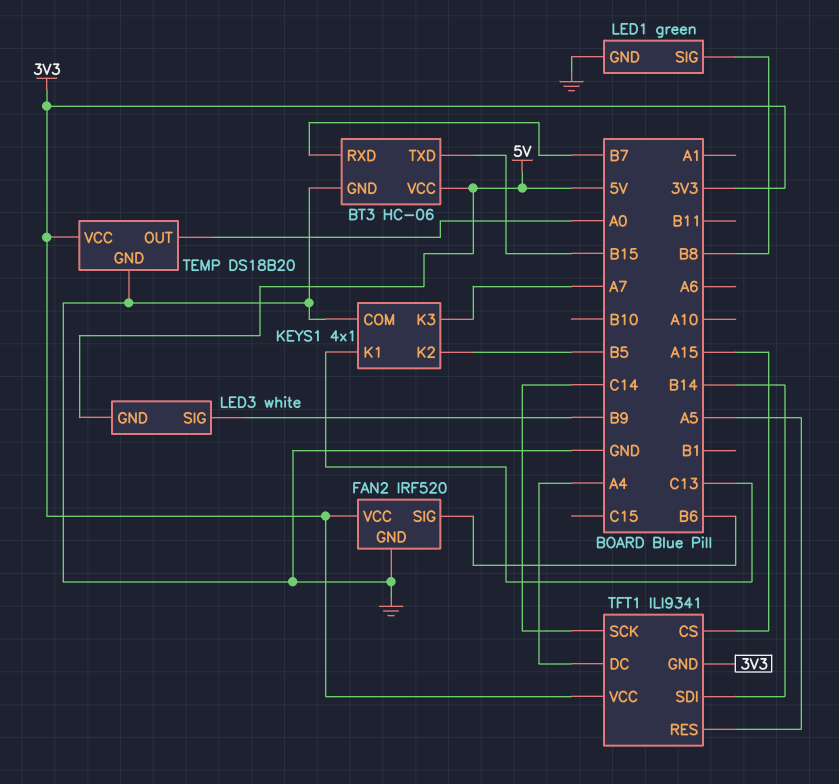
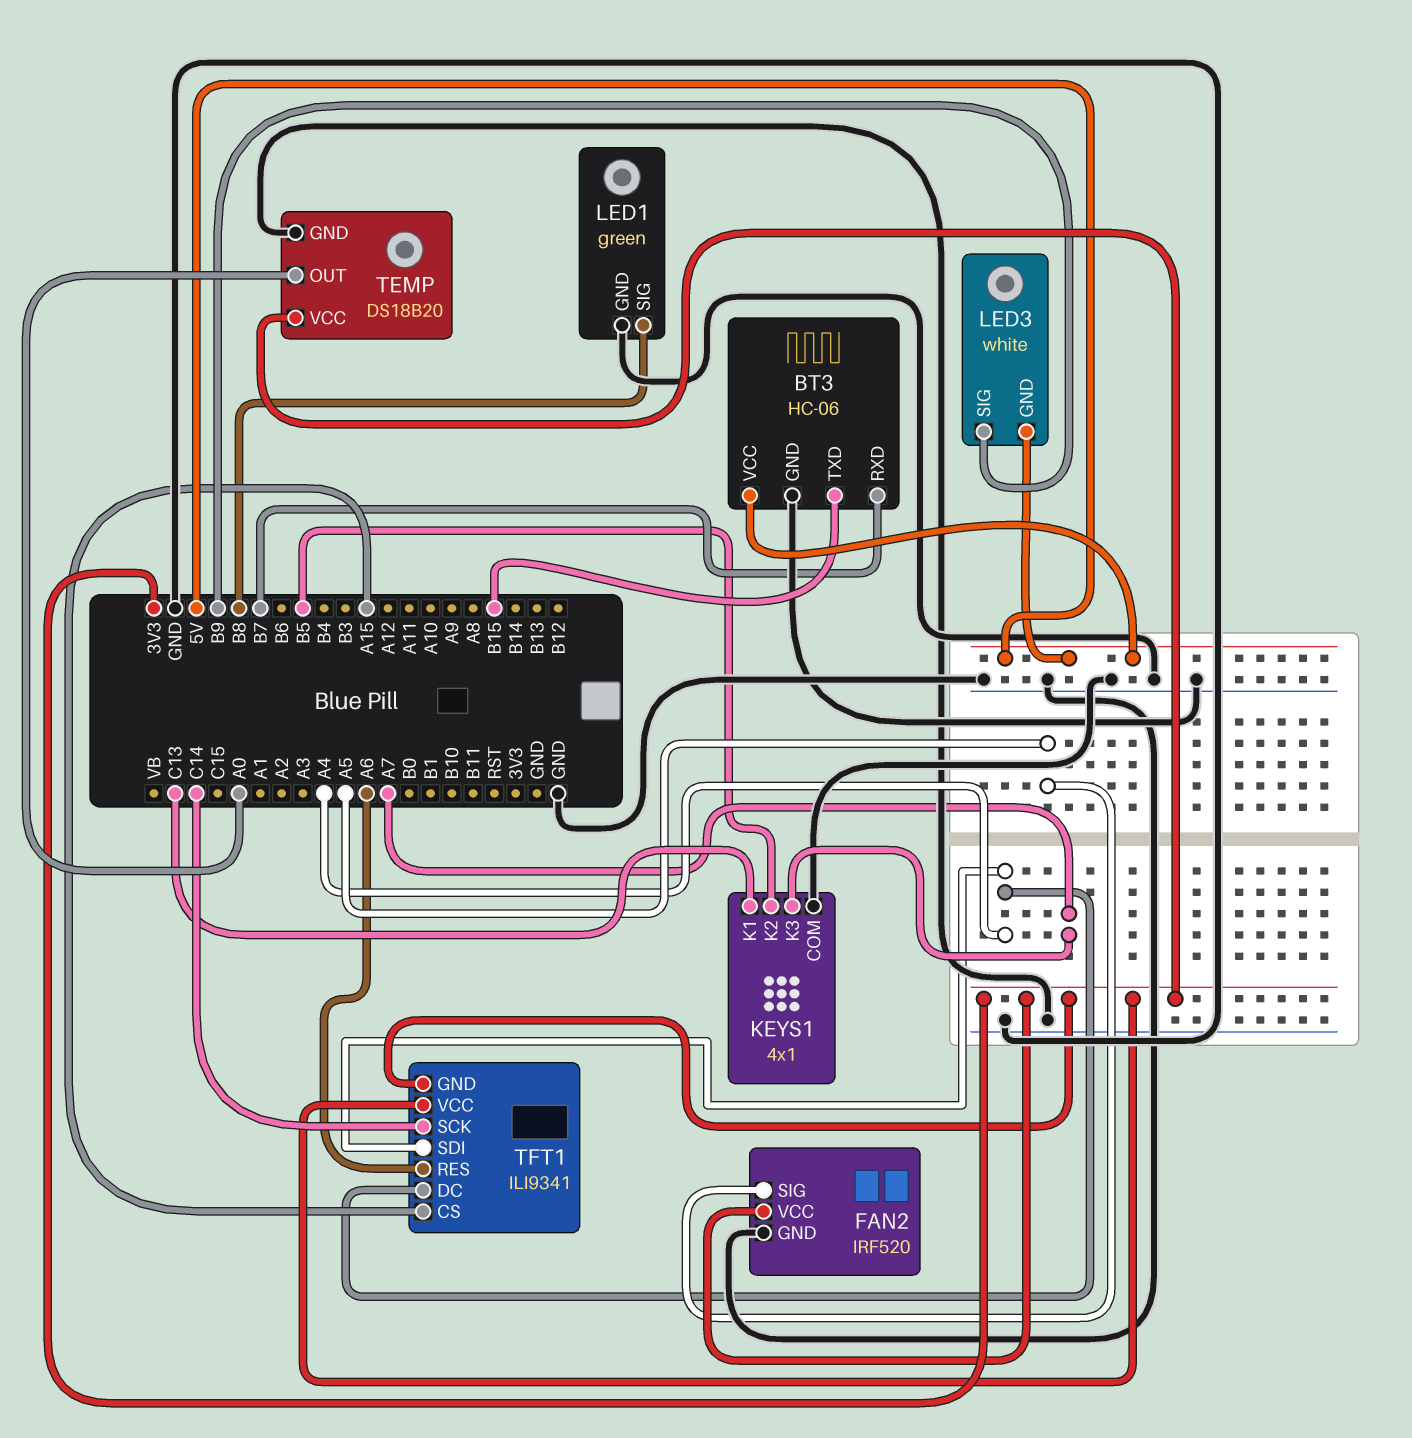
FAN2 pin SIG: B6 -> A5
TFT1 pin RES: A5 -> A6
TFT1 pin SDI: B14 -> A4

